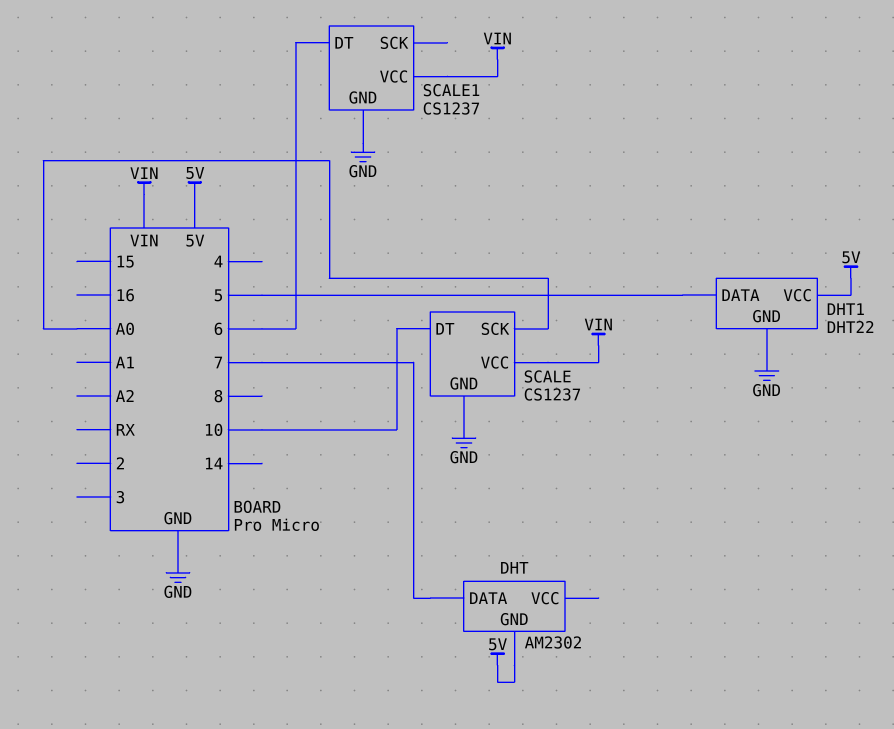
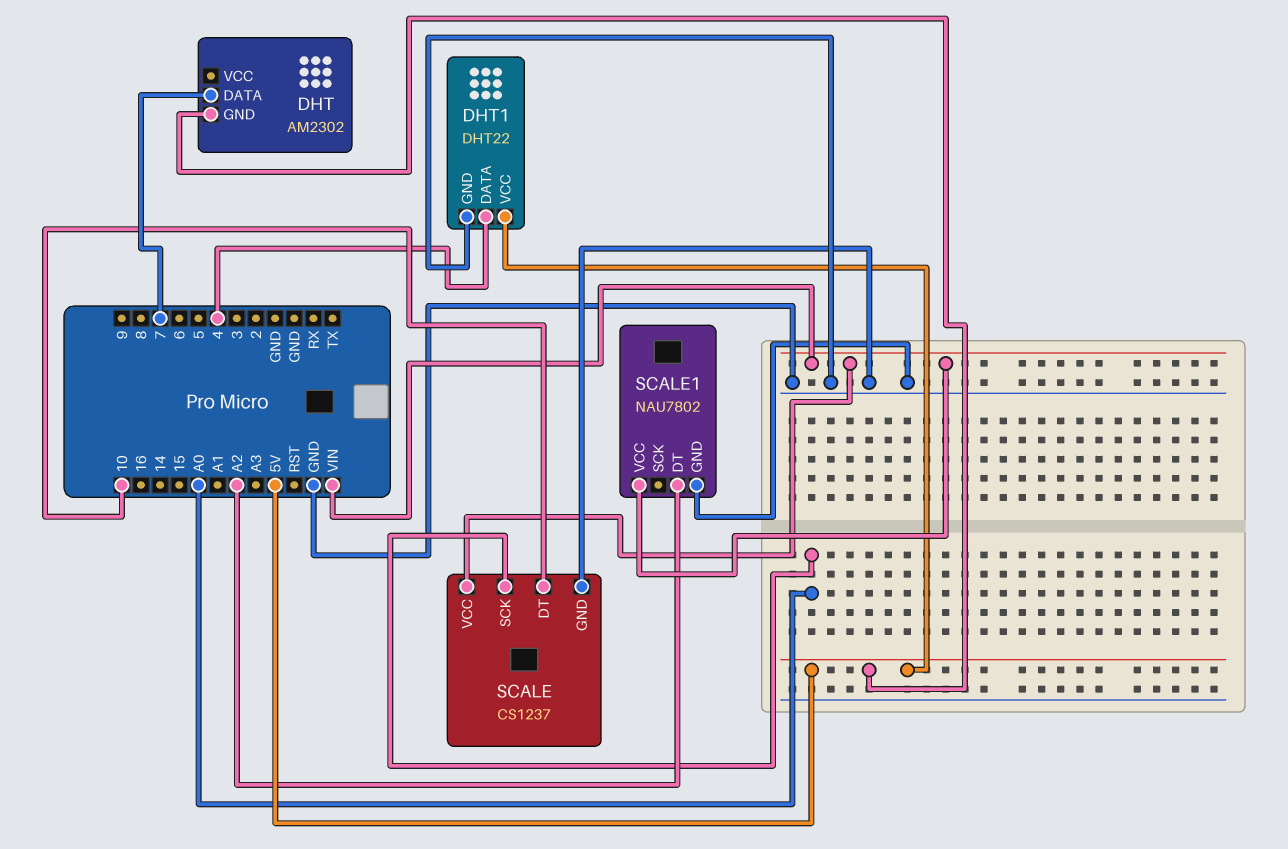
DHT1 pin DATA: 5 -> 4
SCALE1: CS1237 -> NAU7802
SCALE1 pin DT: 6 -> A2

